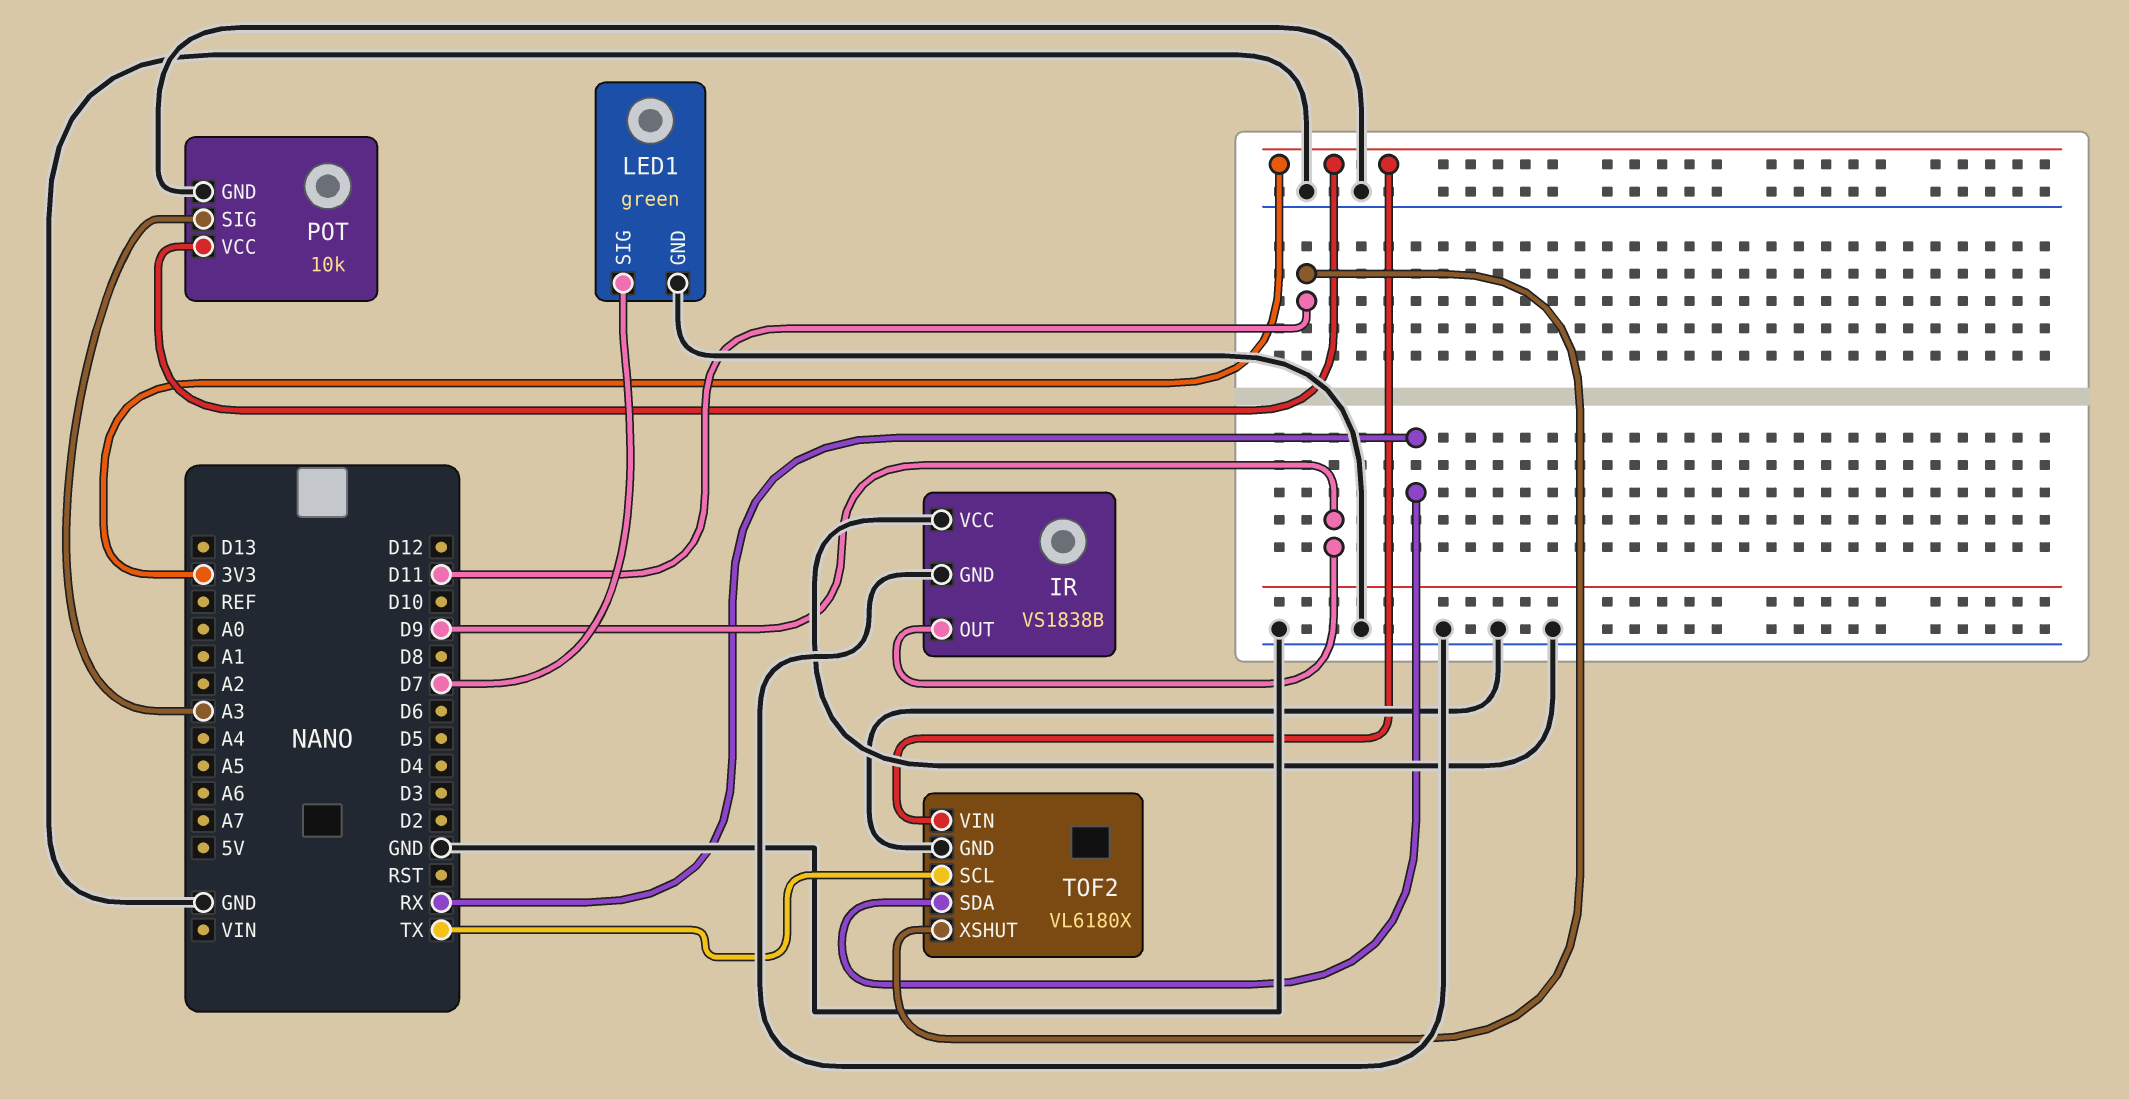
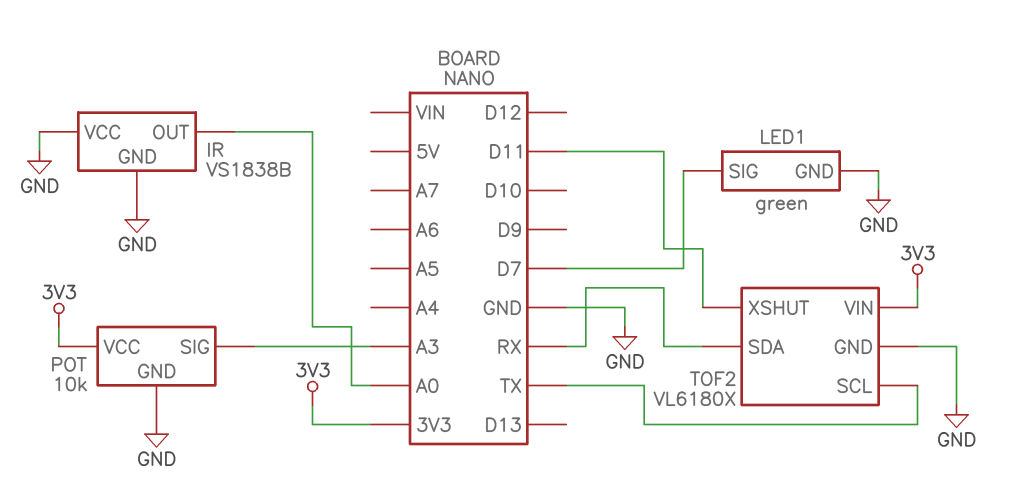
IR pin OUT: D9 -> A0

